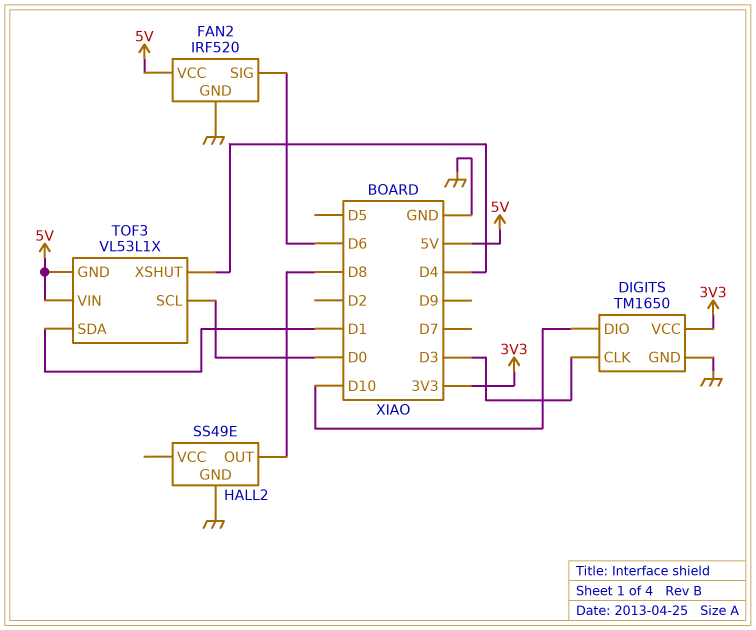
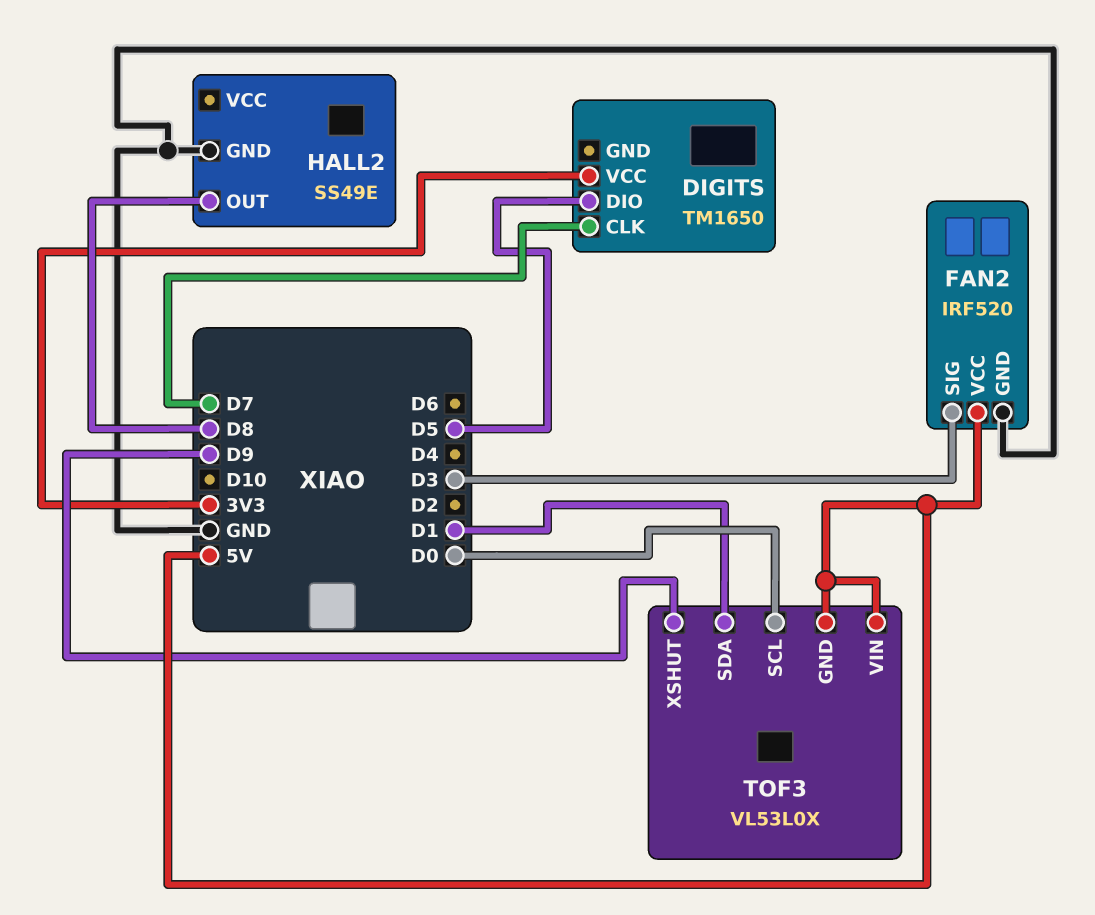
DIGITS pin CLK: D3 -> D7
DIGITS pin DIO: D10 -> D5
DIGITS pin GND: GND -> none
FAN2 pin SIG: D6 -> D3
TOF3: VL53L1X -> VL53L0X
TOF3 pin XSHUT: D4 -> D9

